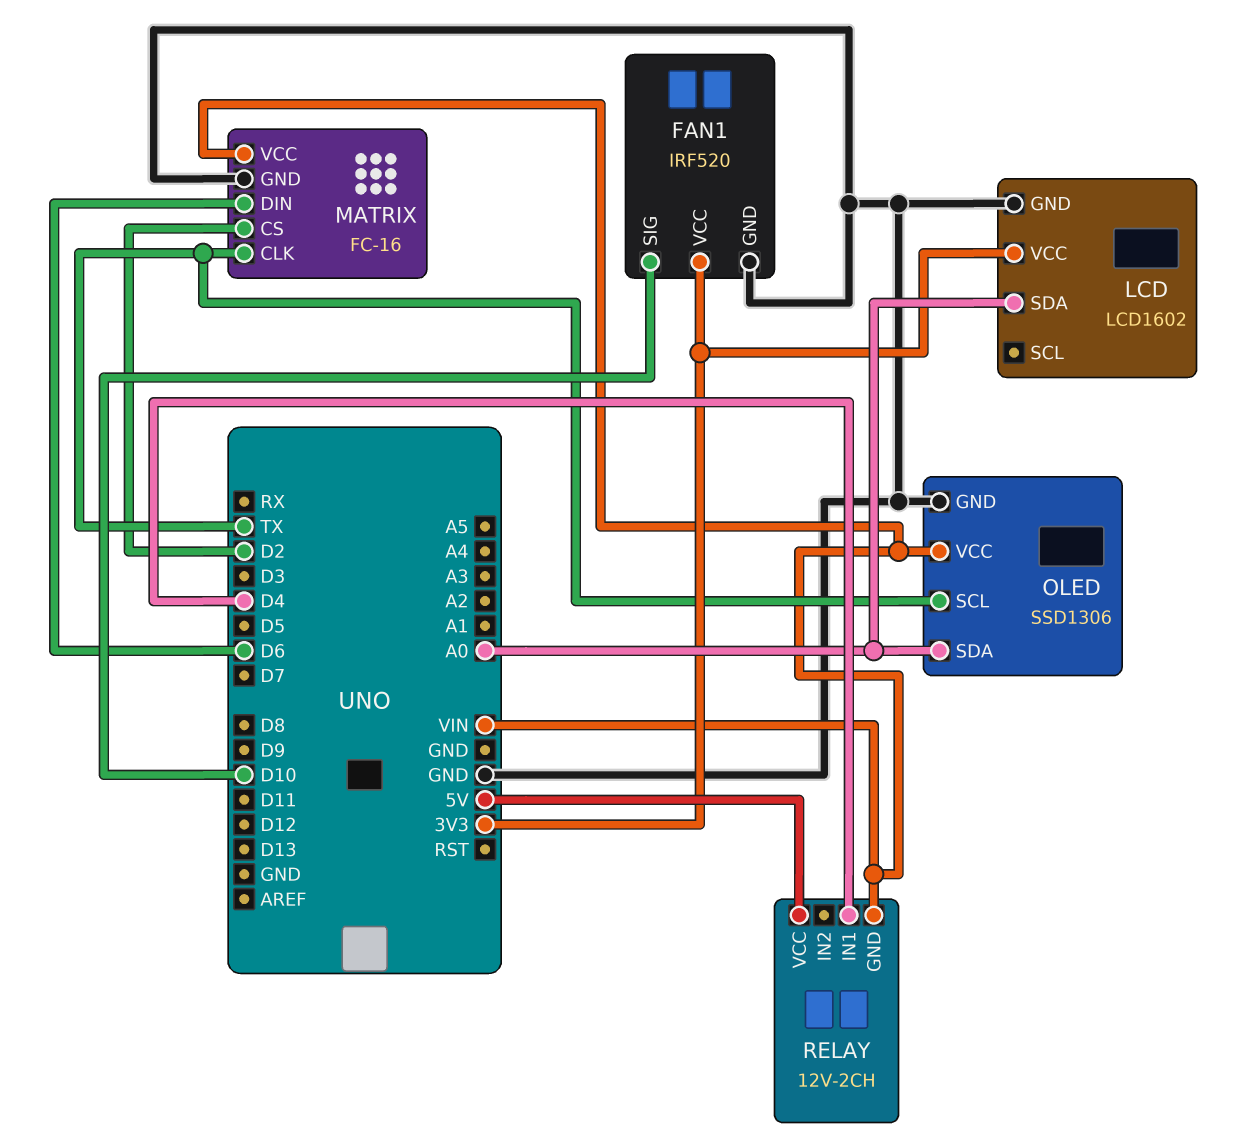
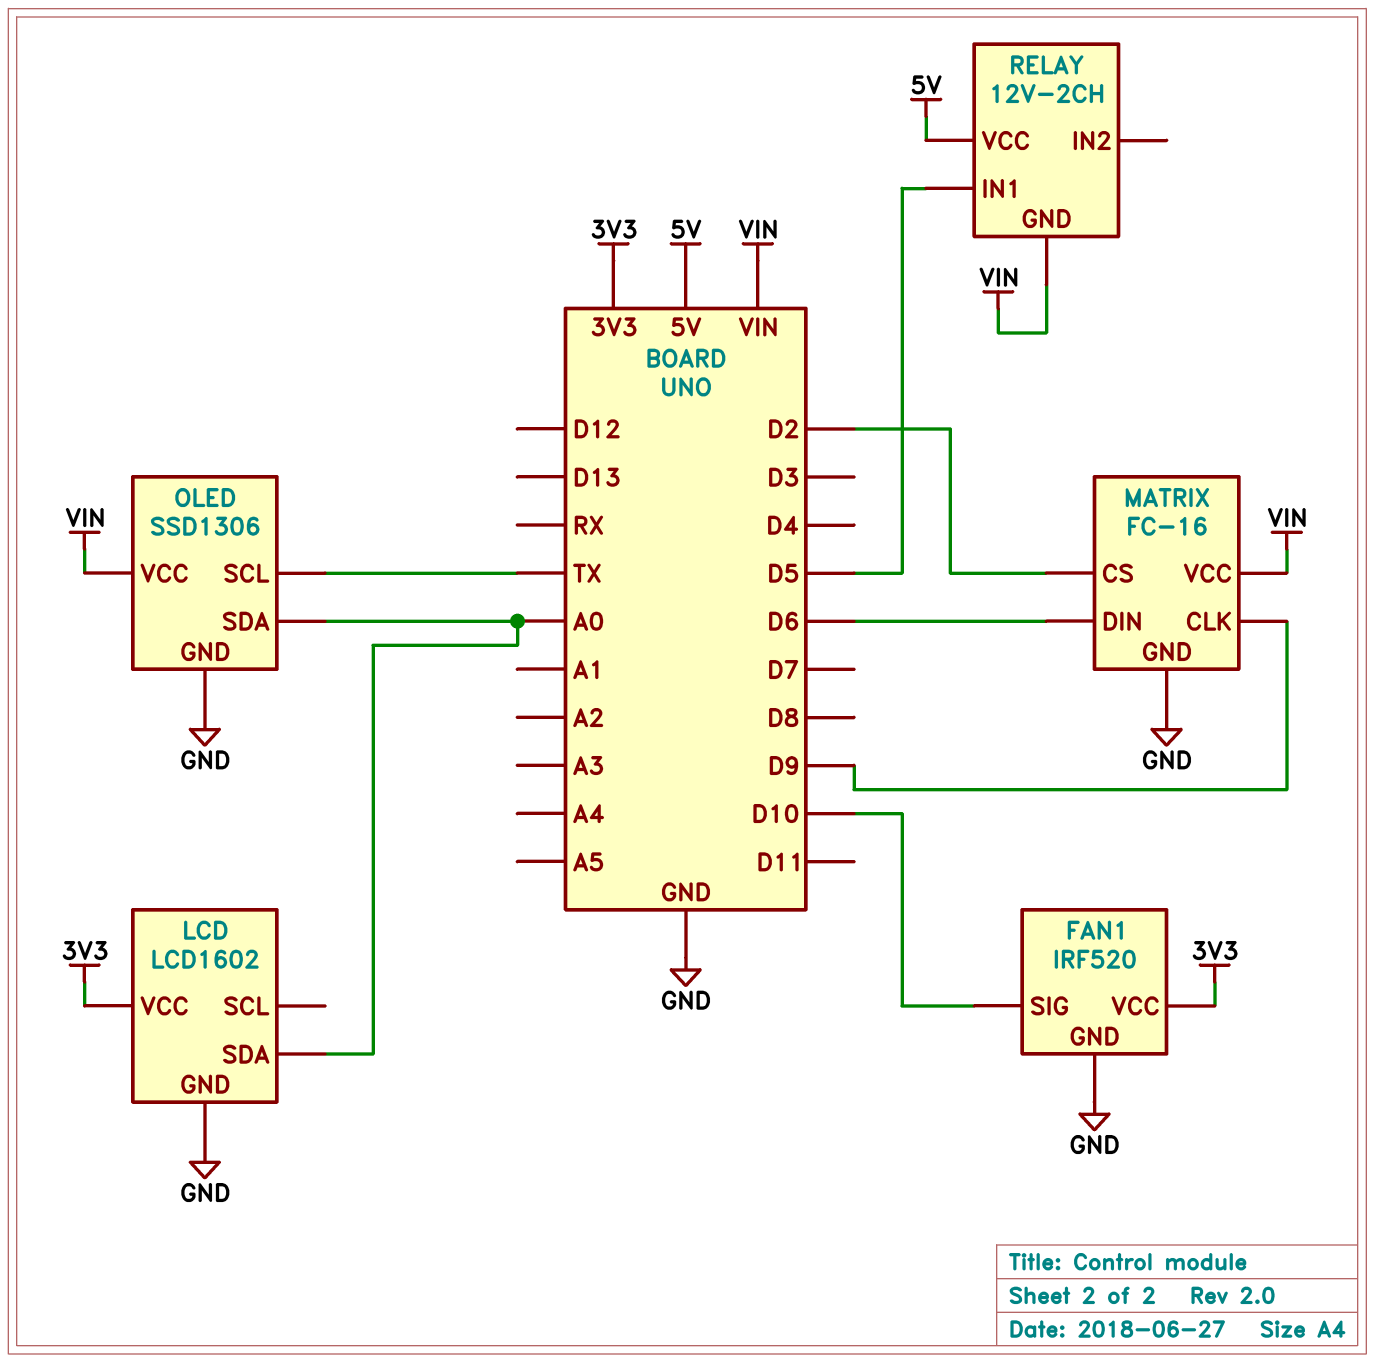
MATRIX pin CLK: TX -> D9
RELAY pin IN1: D4 -> D5

